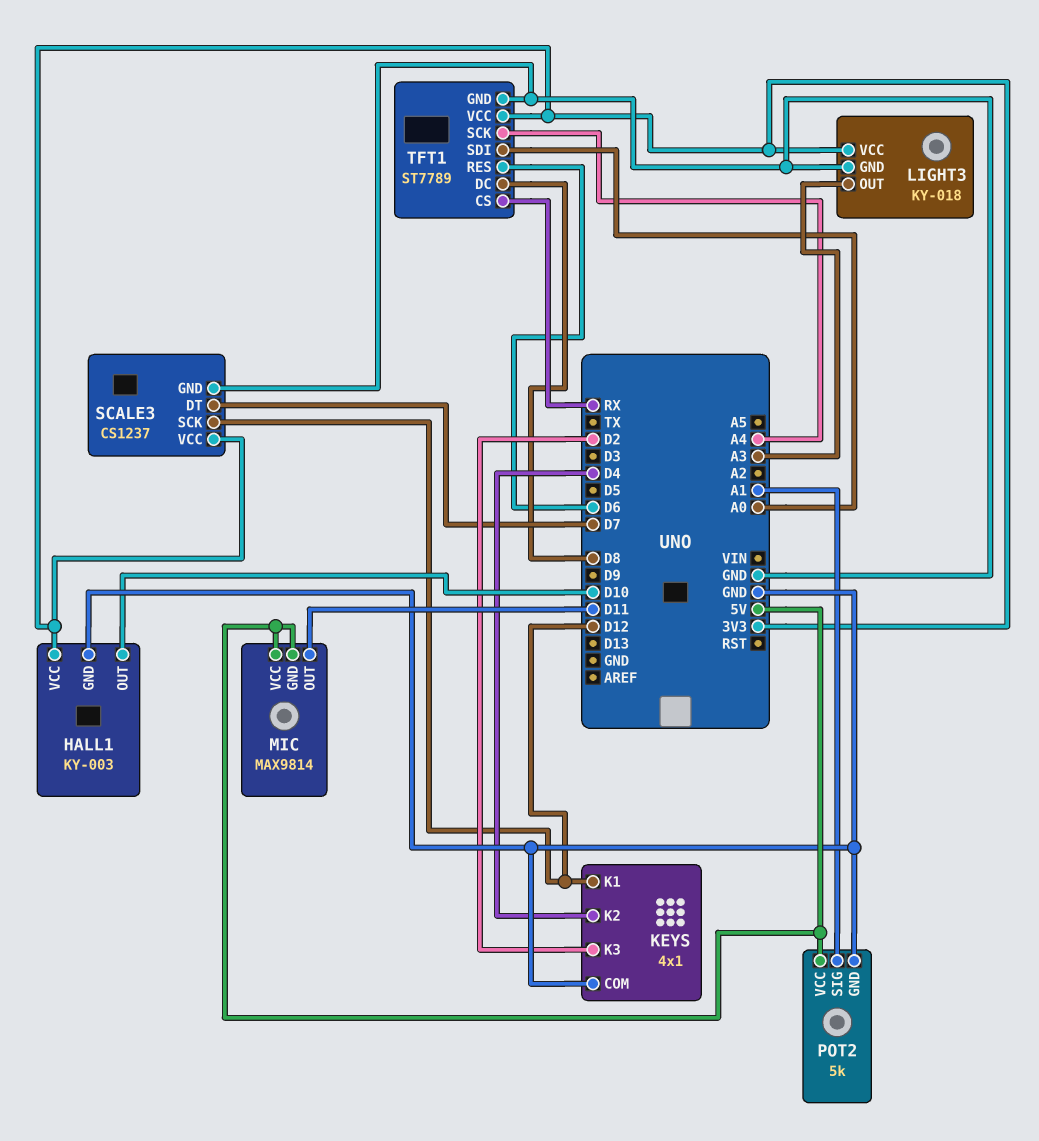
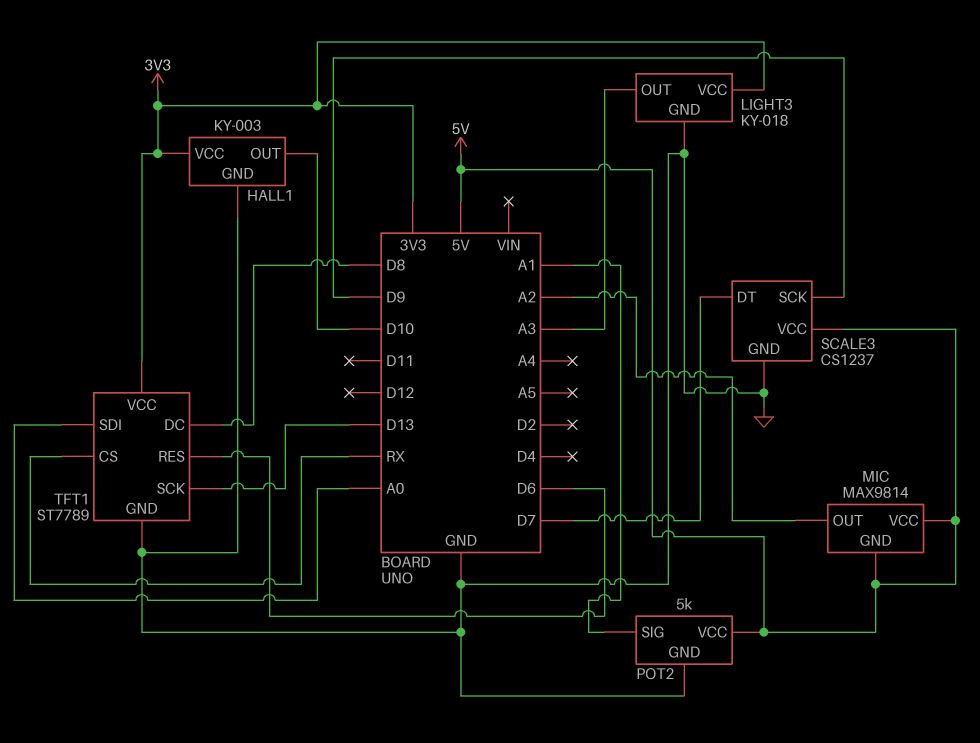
KEYS: 4x1 -> none
KEYS pin COM: GND -> none
KEYS pin K1: D12 -> none
KEYS pin K2: D4 -> none
KEYS pin K3: D2 -> none
MIC pin OUT: D11 -> A2
SCALE3 pin SCK: D12 -> D9
SCALE3 pin VCC: 3V3 -> 5V
TFT1 pin SCK: A4 -> D13

